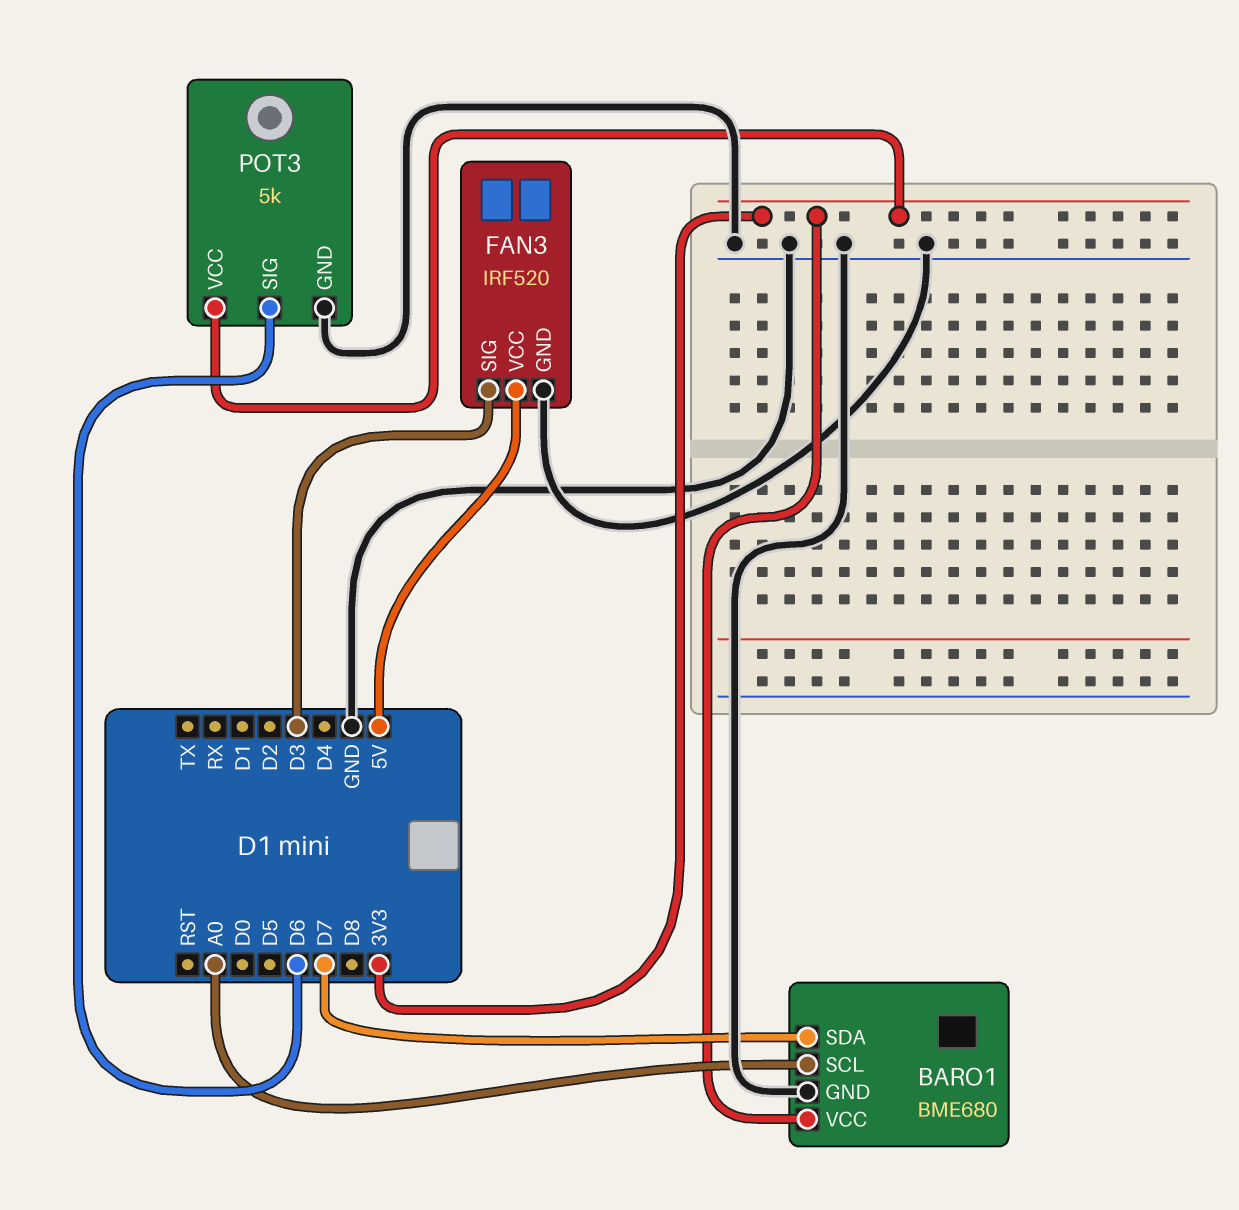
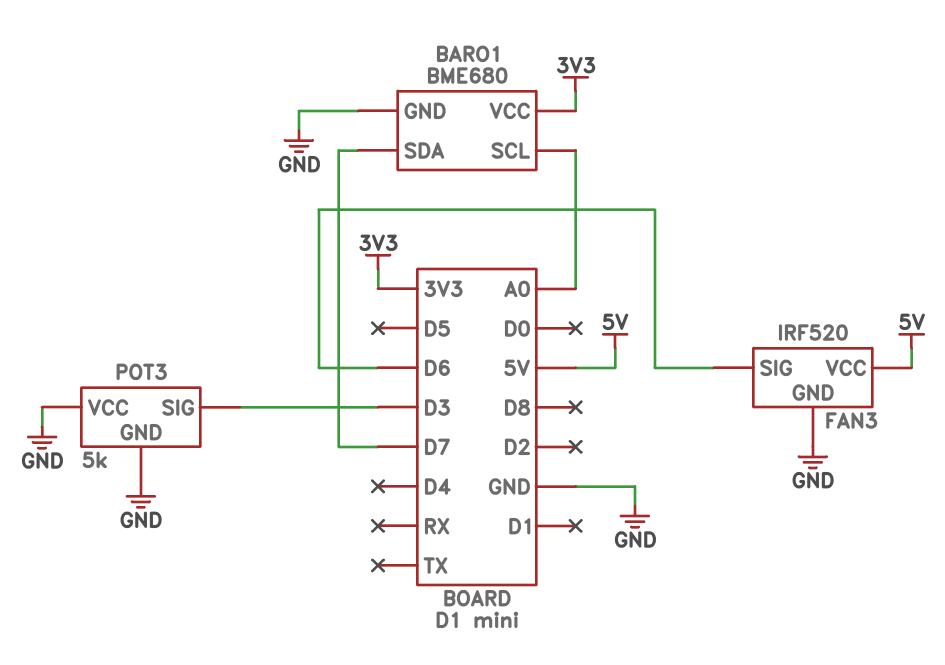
FAN3 pin SIG: D3 -> D6
POT3 pin SIG: D6 -> D3
POT3 pin VCC: 3V3 -> GND

